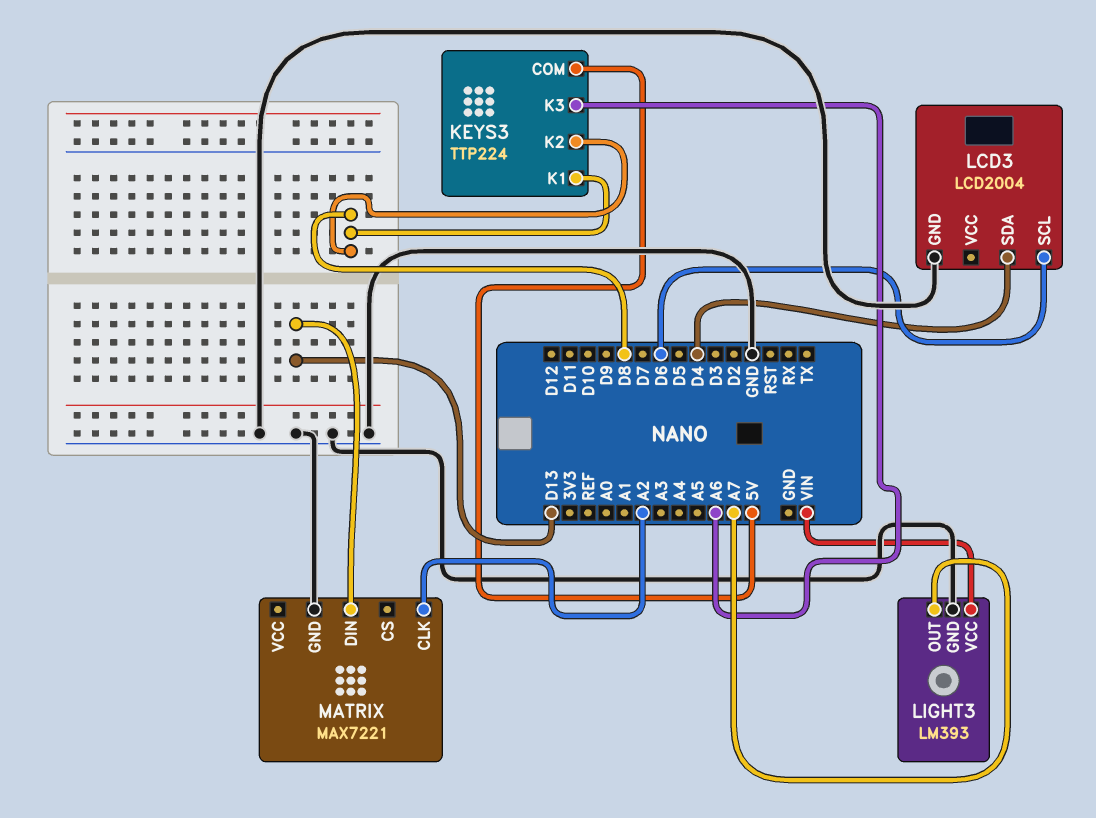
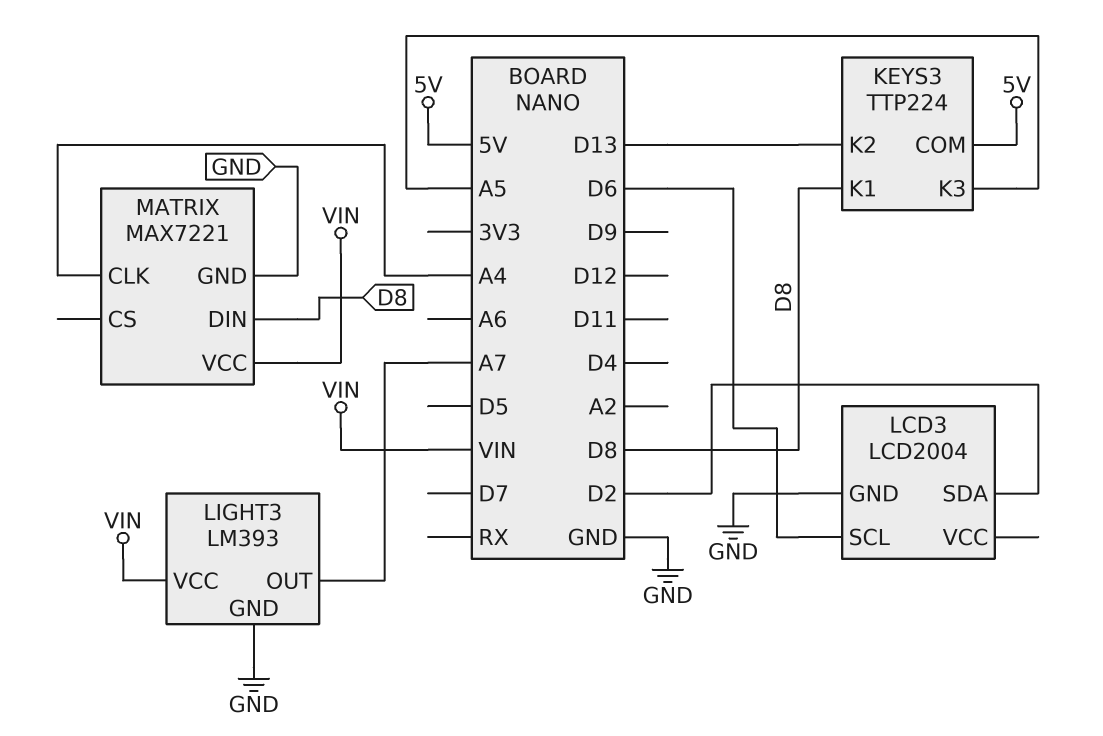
KEYS3 pin K2: D8 -> D13
KEYS3 pin K3: A6 -> A5
LCD3 pin SDA: D4 -> D2
MATRIX pin CLK: A2 -> A4
MATRIX pin DIN: D13 -> D8
MATRIX pin VCC: none -> VIN

